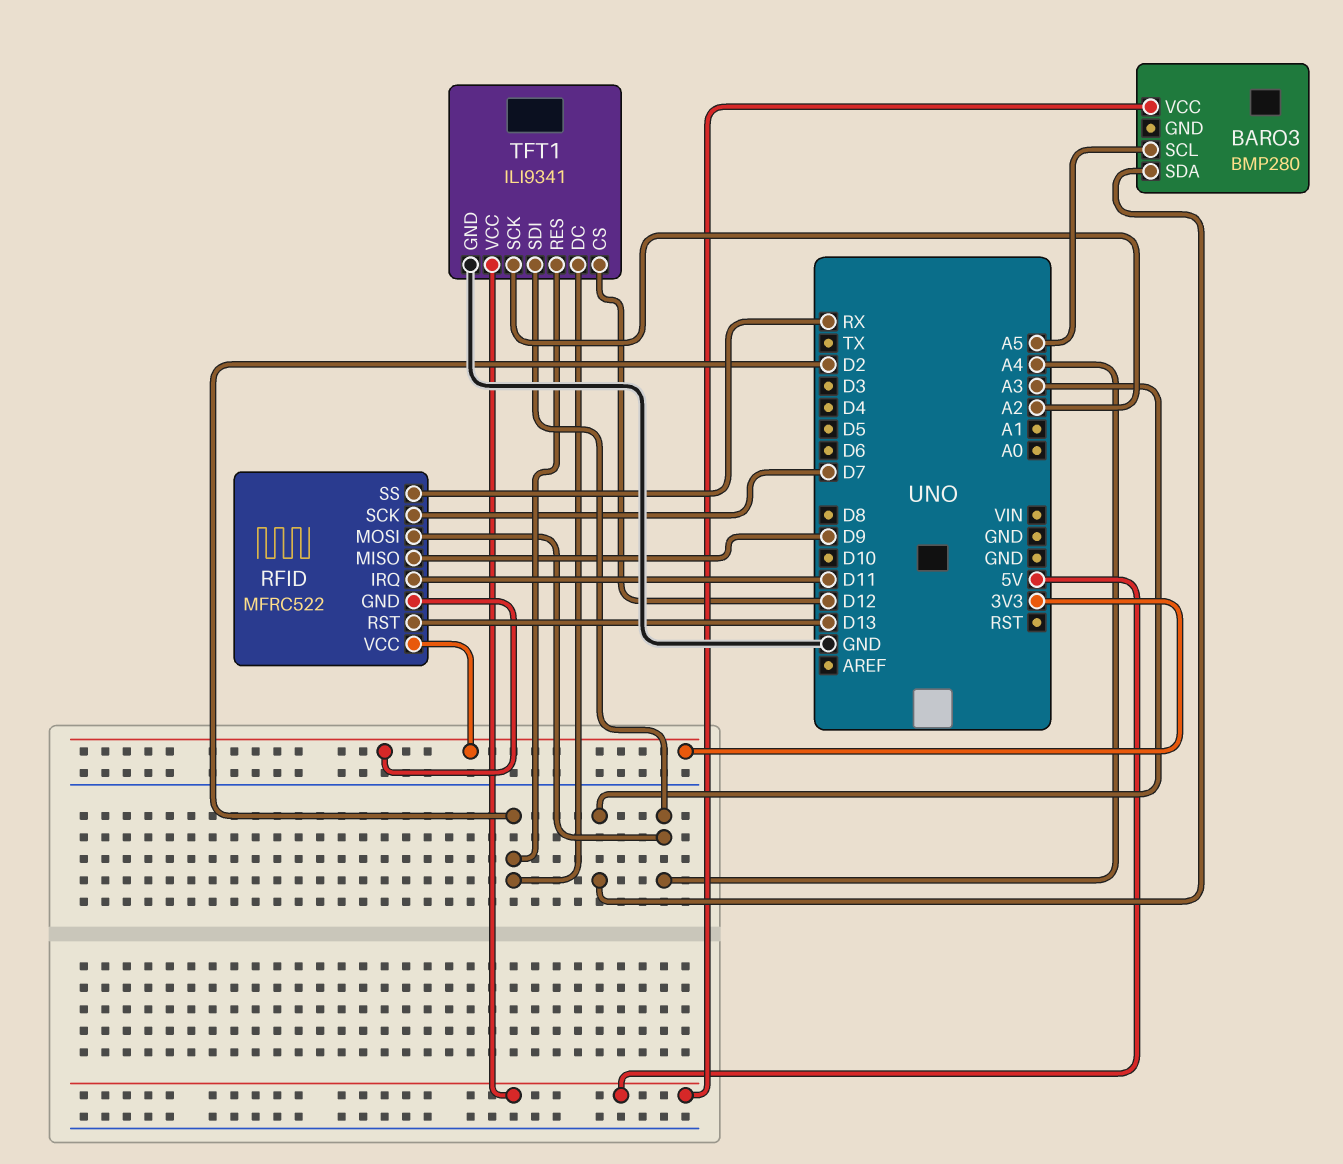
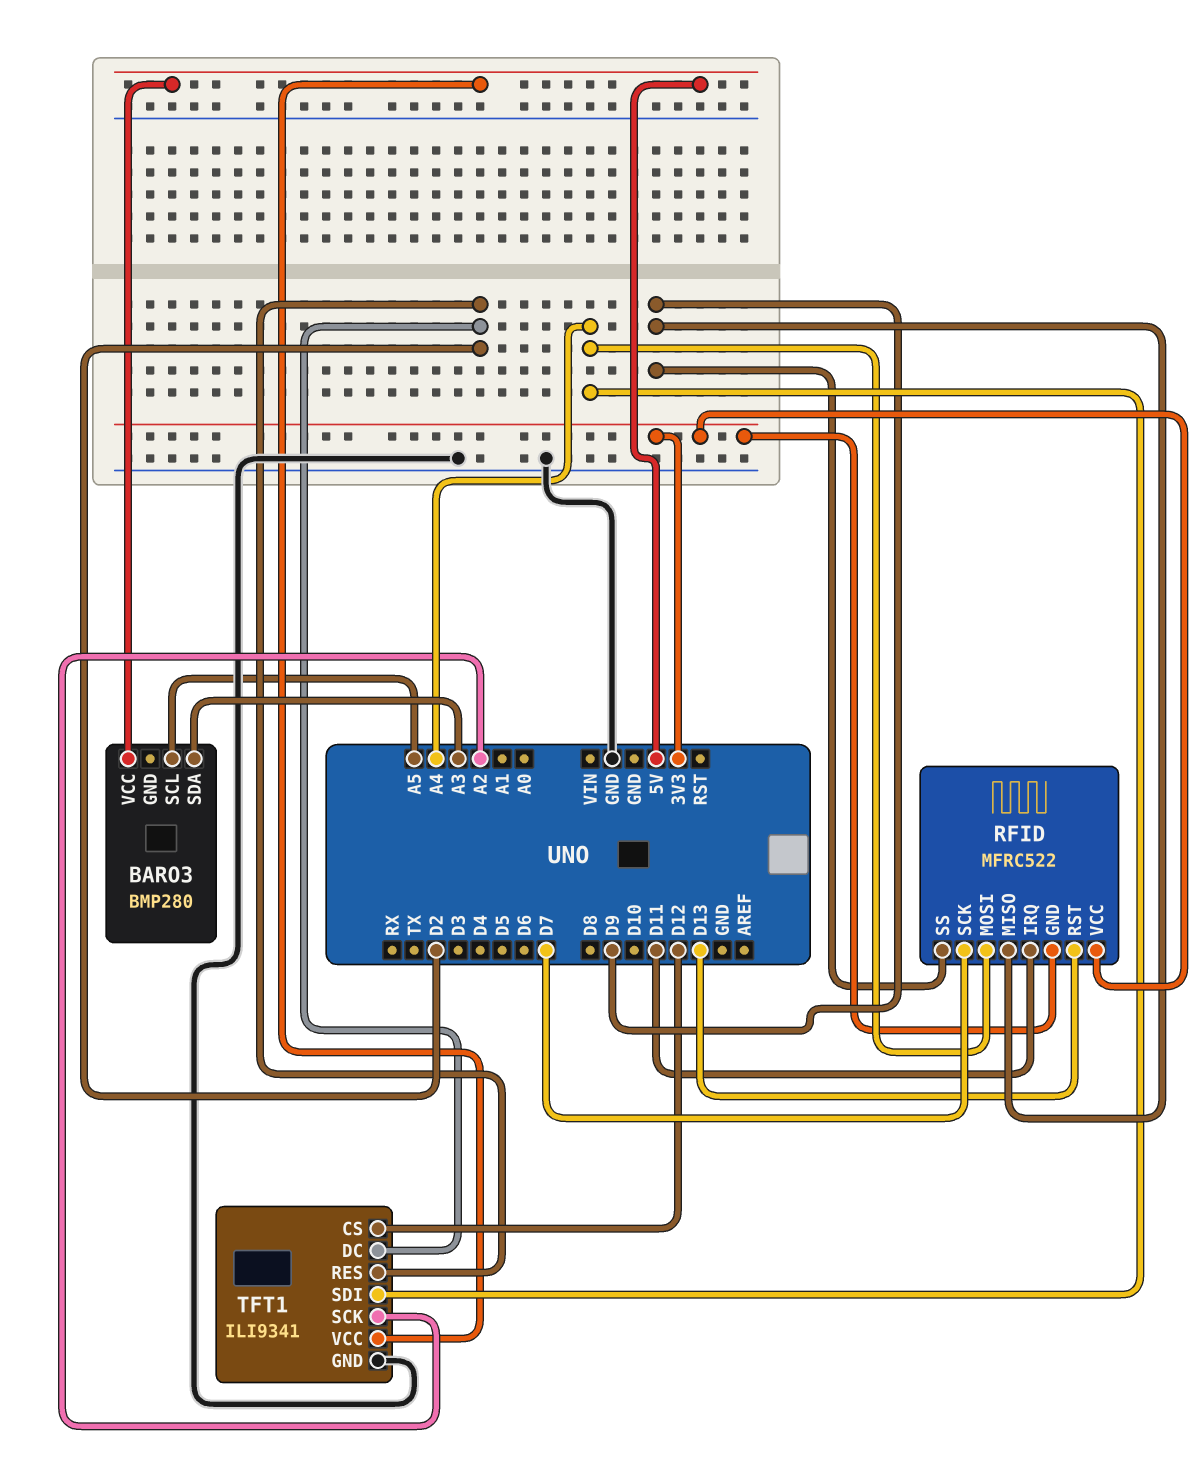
RFID pin SS: RX -> D9

